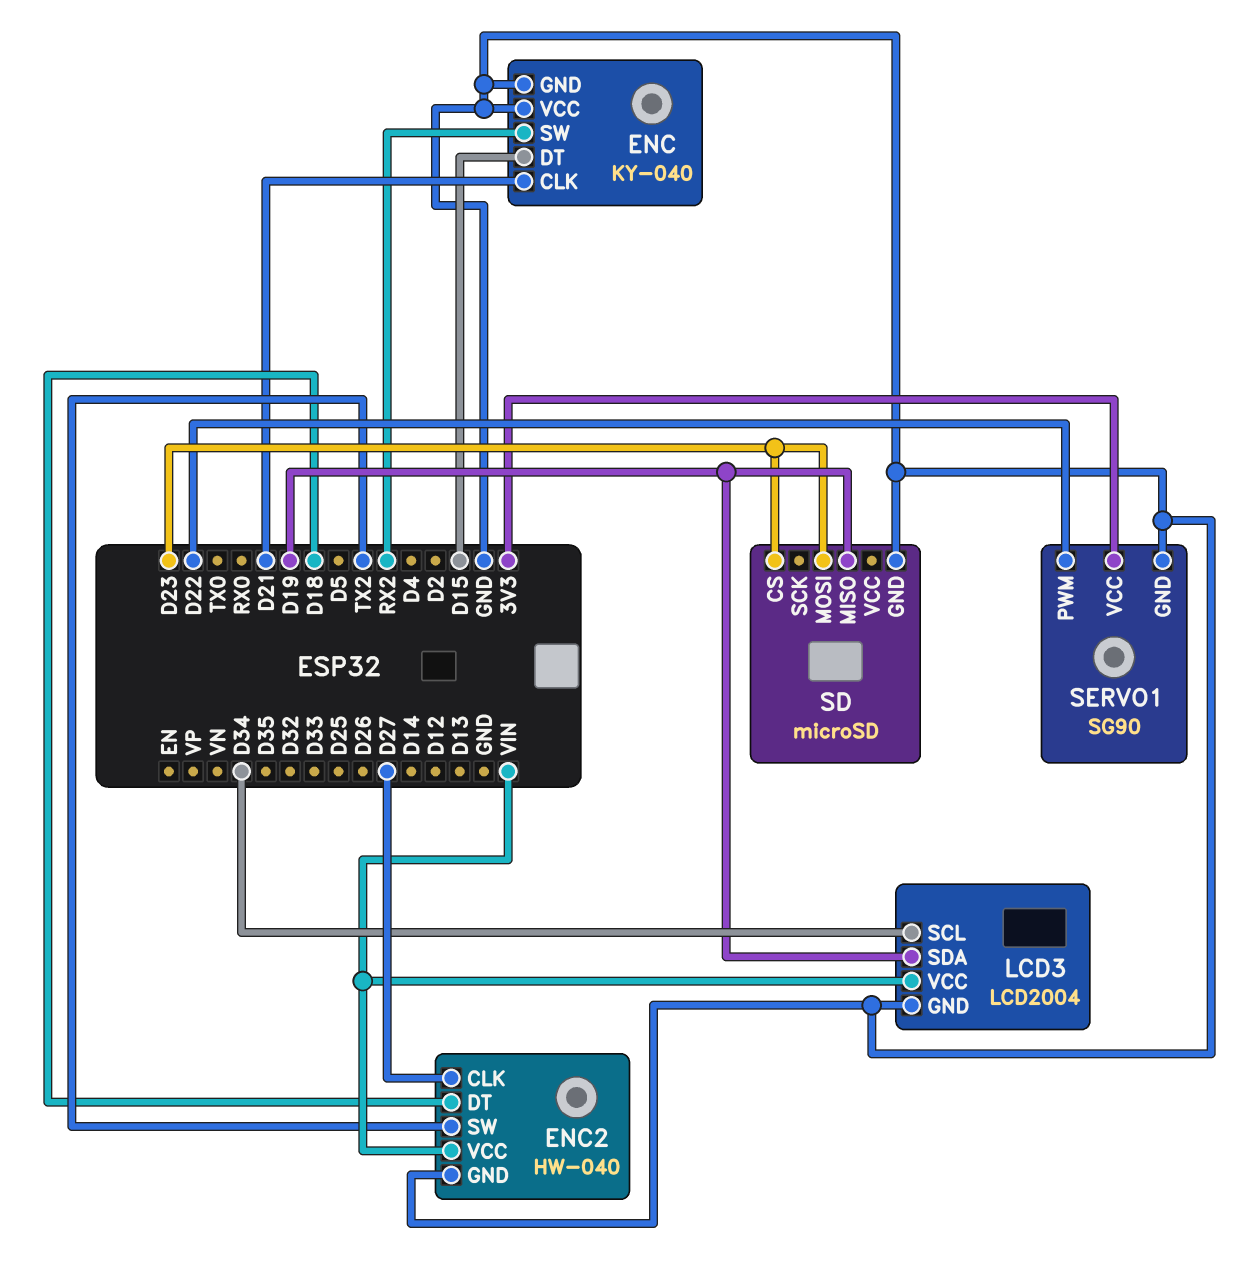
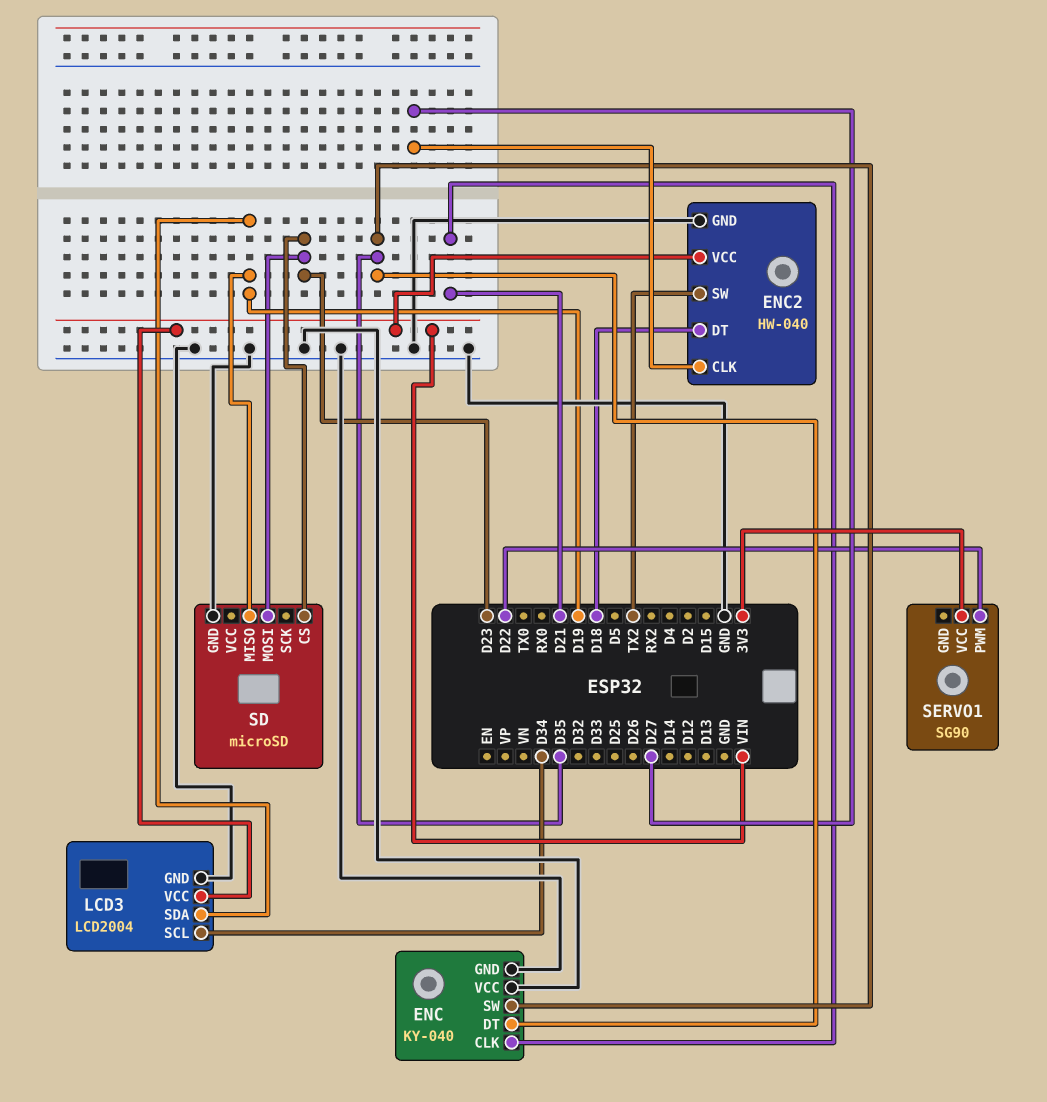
ENC pin DT: D15 -> D35
ENC pin SW: RX2 -> D35
SERVO1 pin GND: GND -> none

